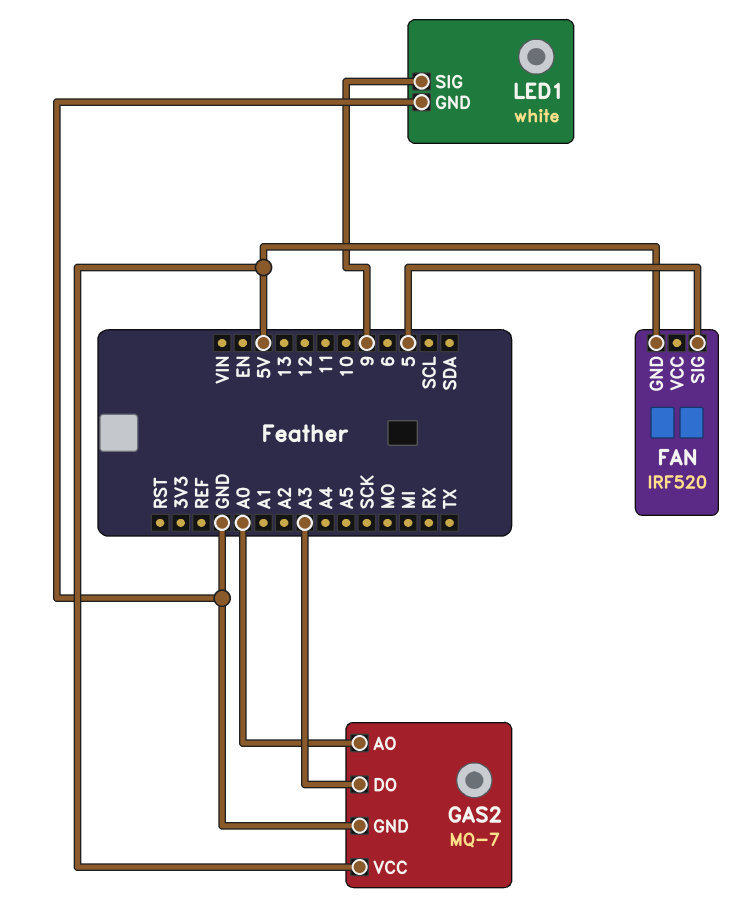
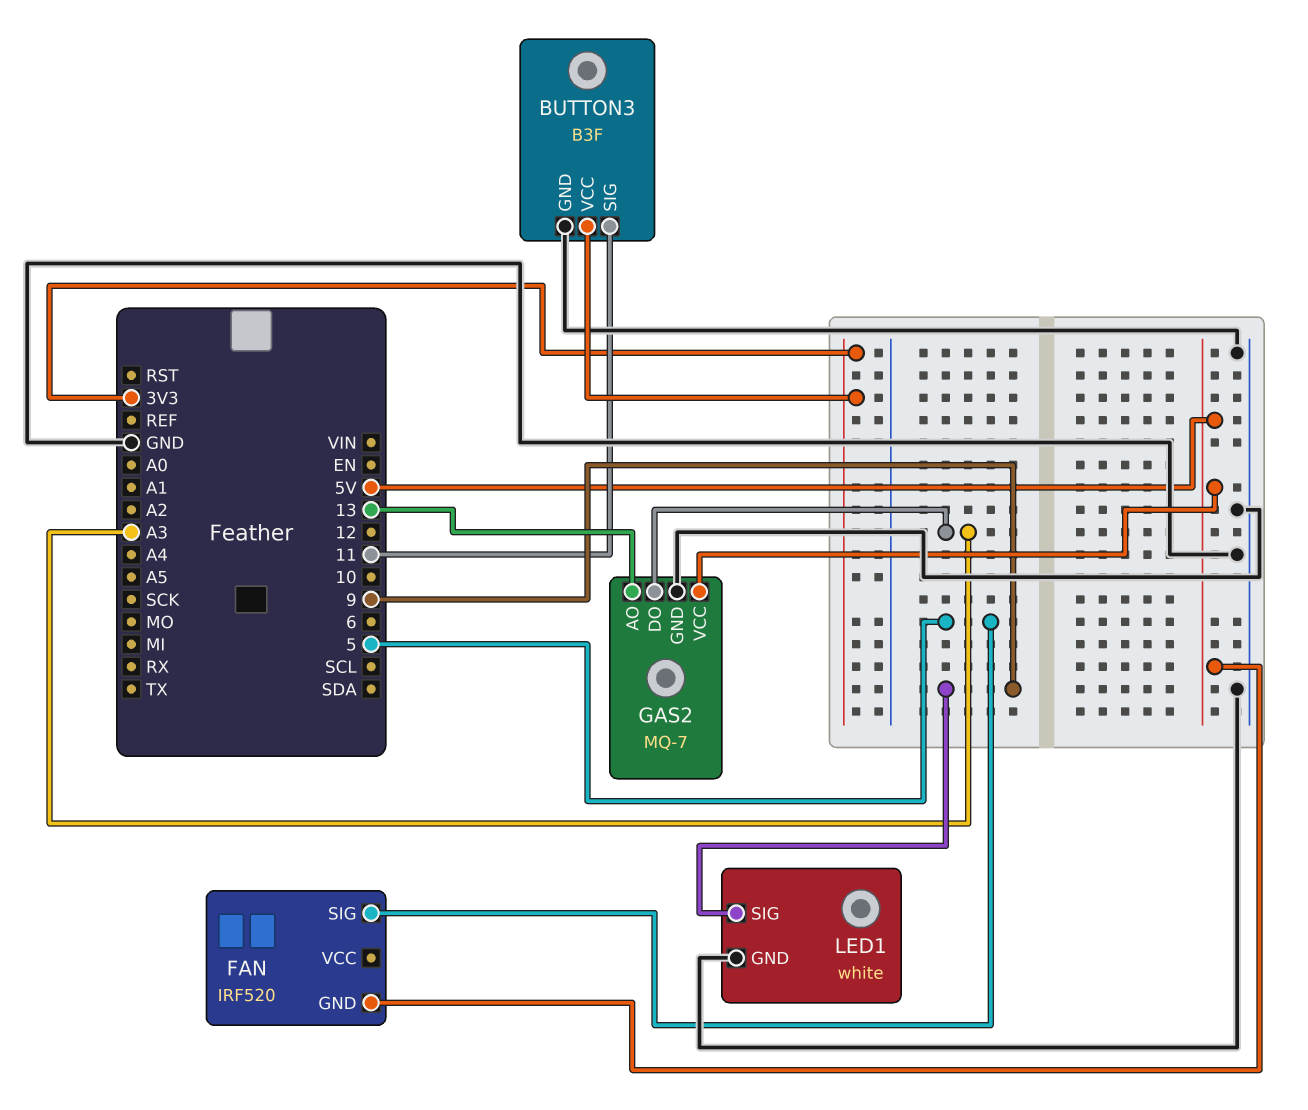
BUTTON3: none -> B3F
BUTTON3 pin GND: none -> GND
BUTTON3 pin SIG: none -> 11
BUTTON3 pin VCC: none -> 3V3
GAS2 pin AO: A0 -> 13

